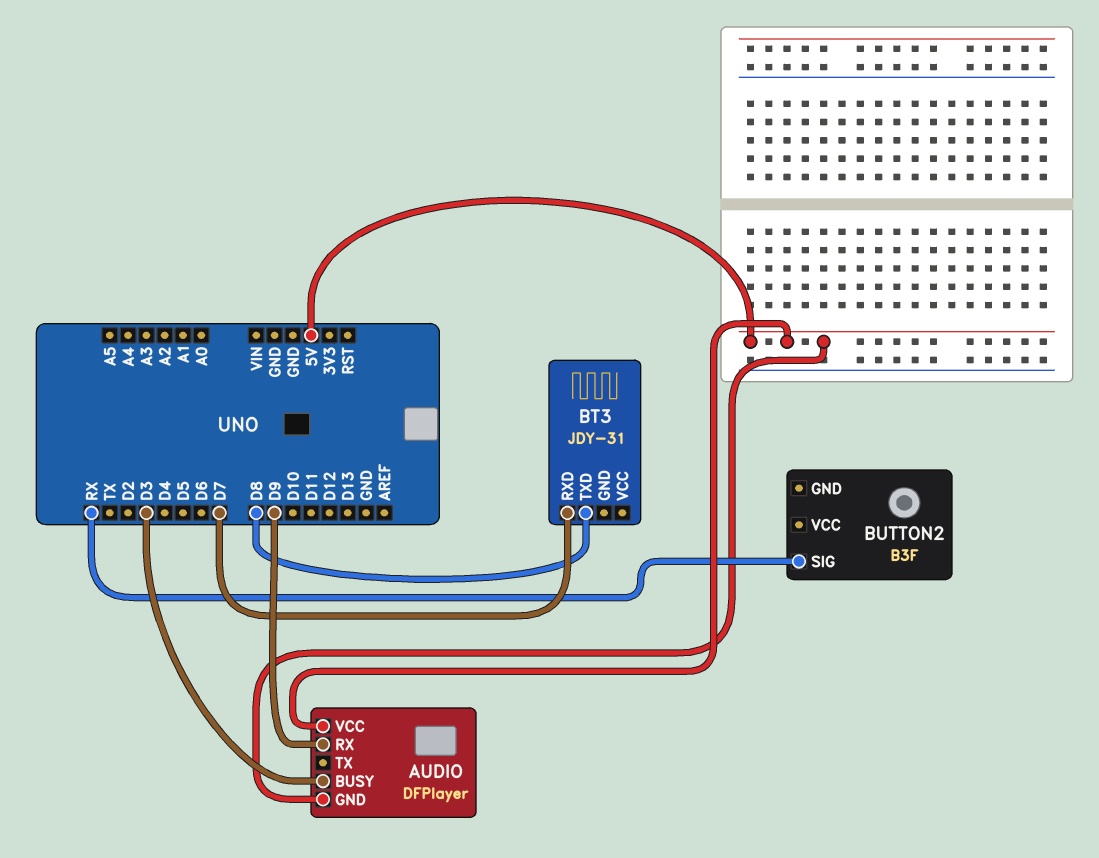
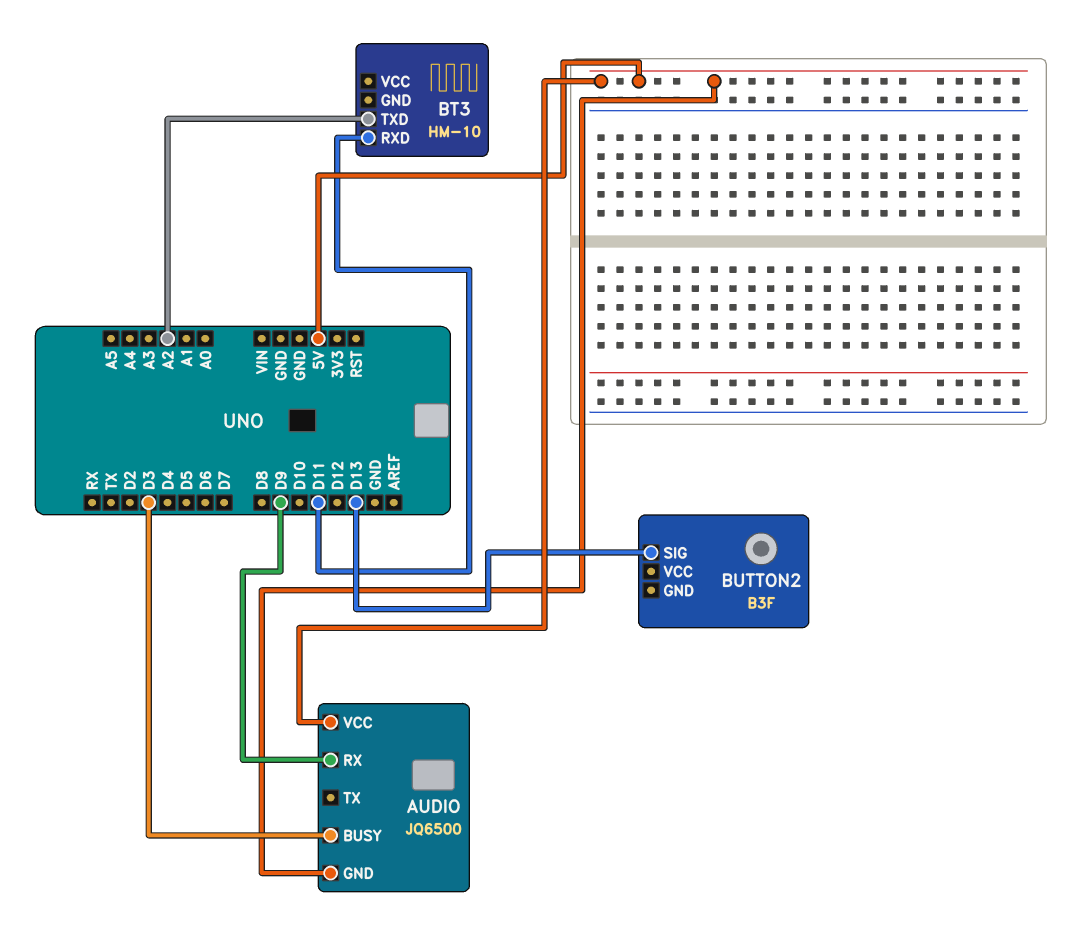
AUDIO: DFPlayer -> JQ6500
BT3: JDY-31 -> HM-10
BT3 pin RXD: D7 -> D11
BT3 pin TXD: D8 -> A2
BUTTON2 pin SIG: RX -> D13

